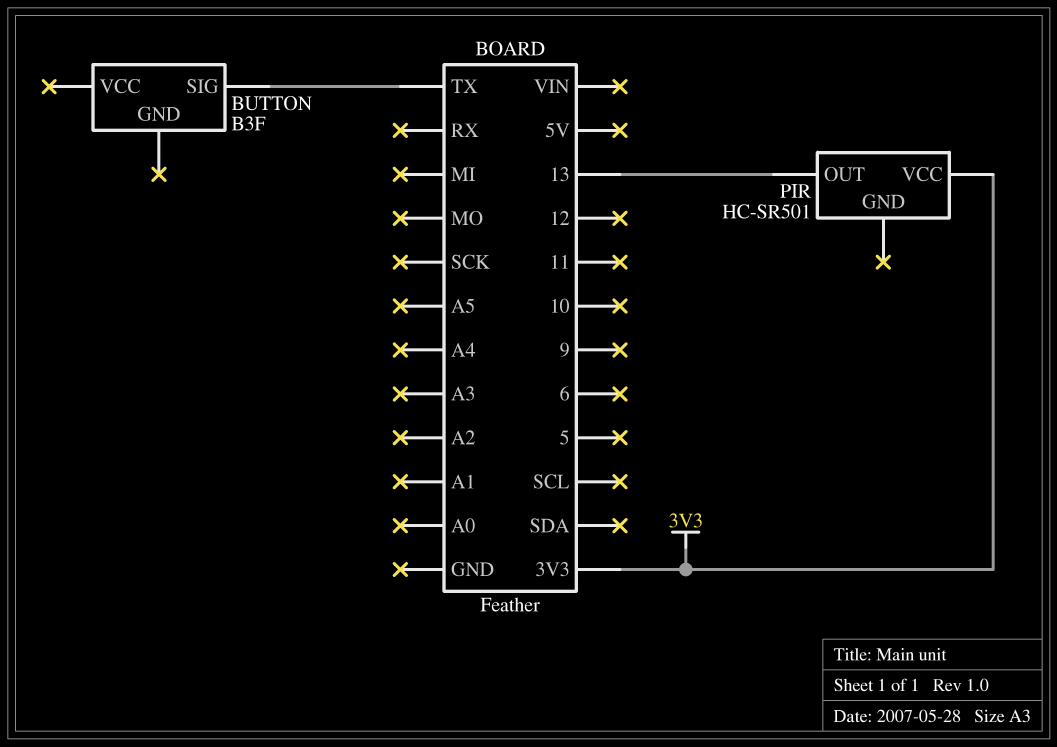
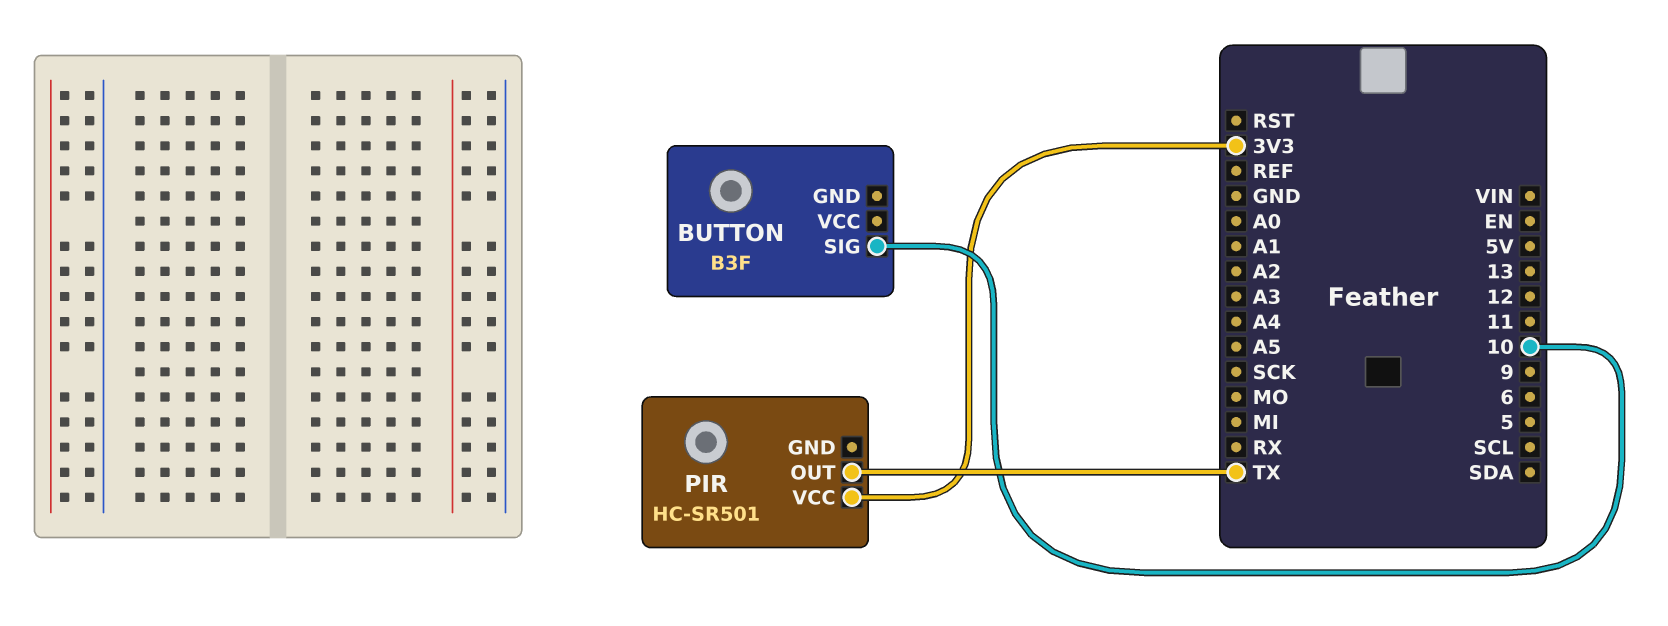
BUTTON pin SIG: TX -> 10
PIR pin OUT: 13 -> TX

